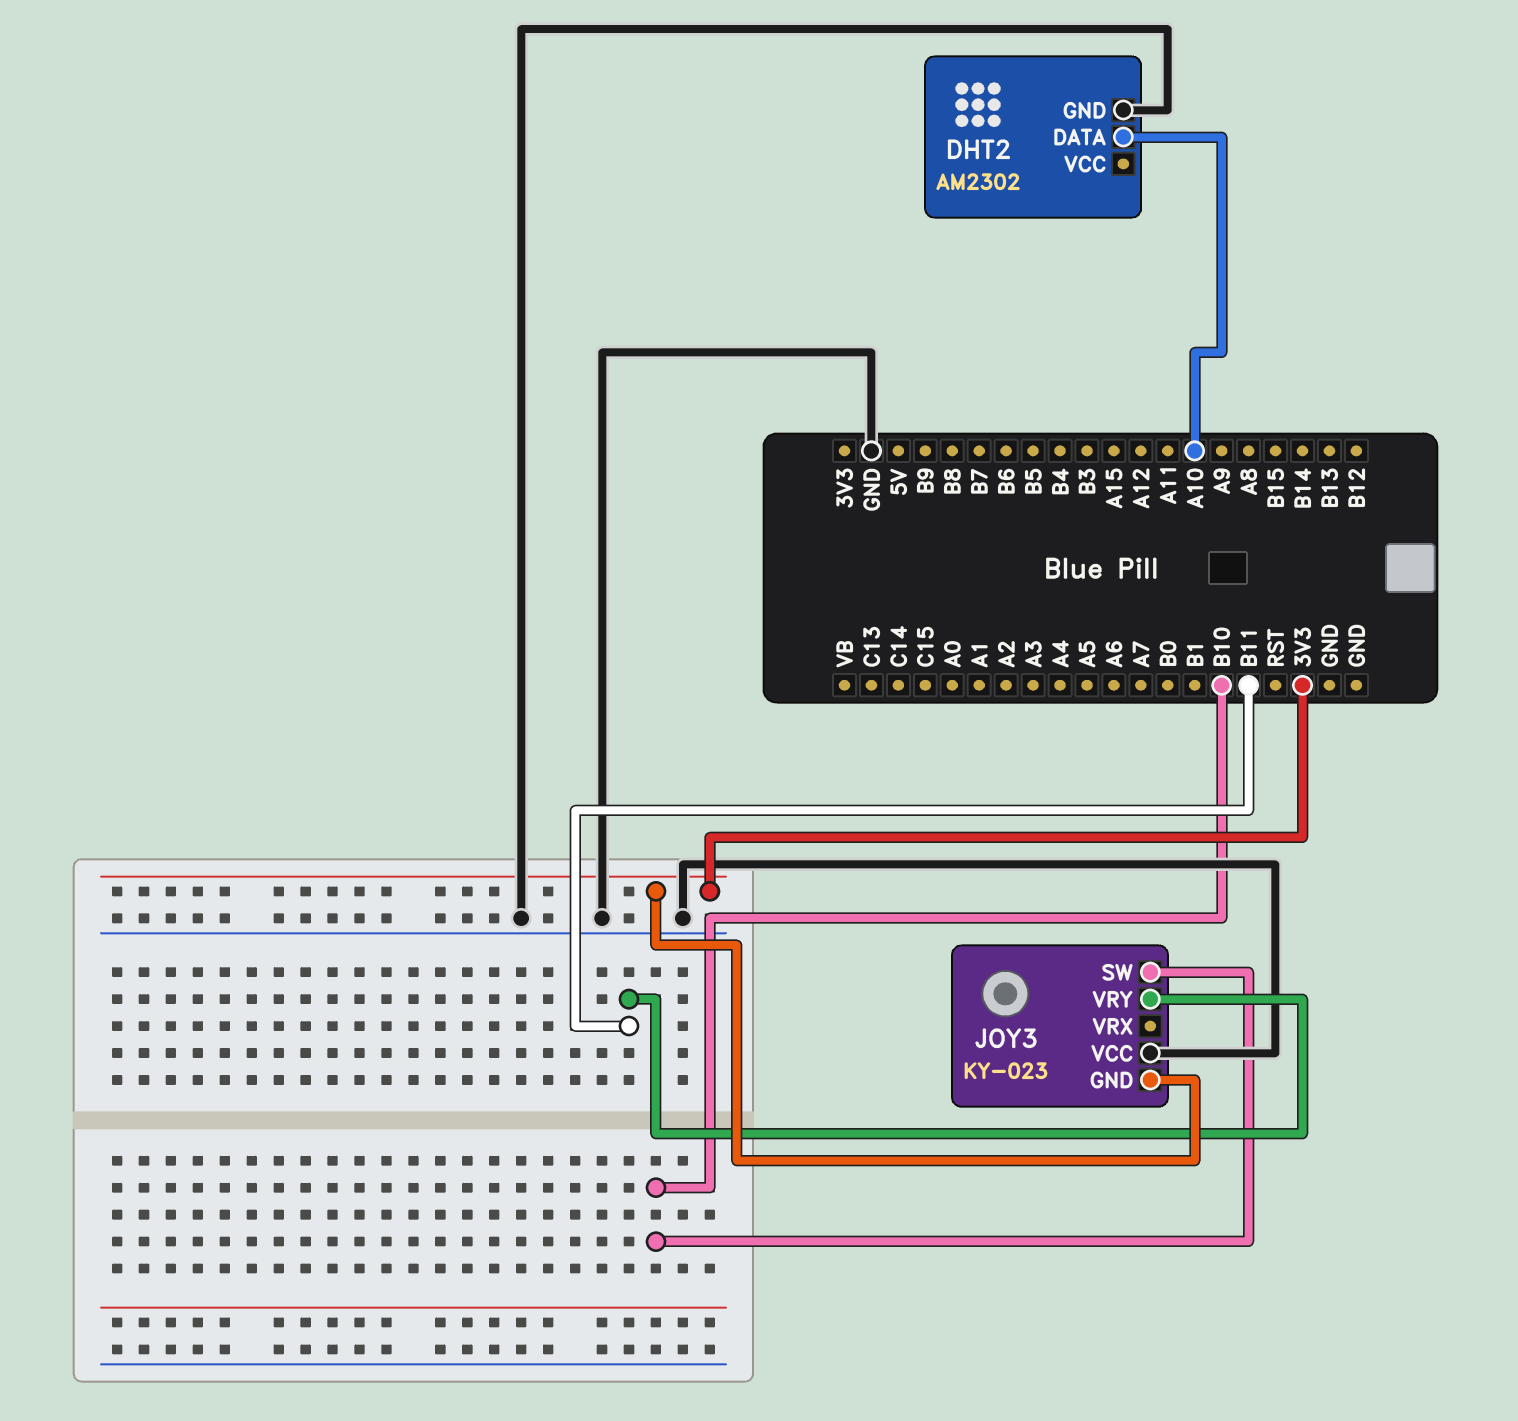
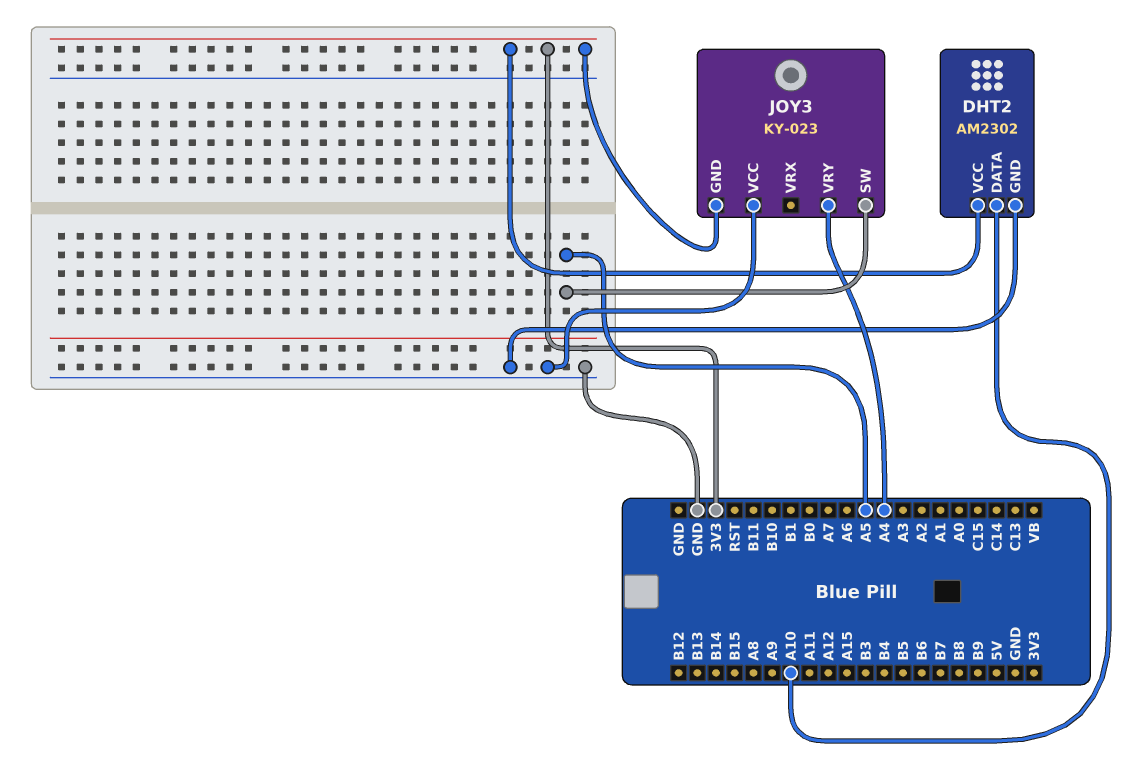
DHT2 pin VCC: none -> 3V3
JOY3 pin SW: B10 -> A5
JOY3 pin VRY: B11 -> A4

